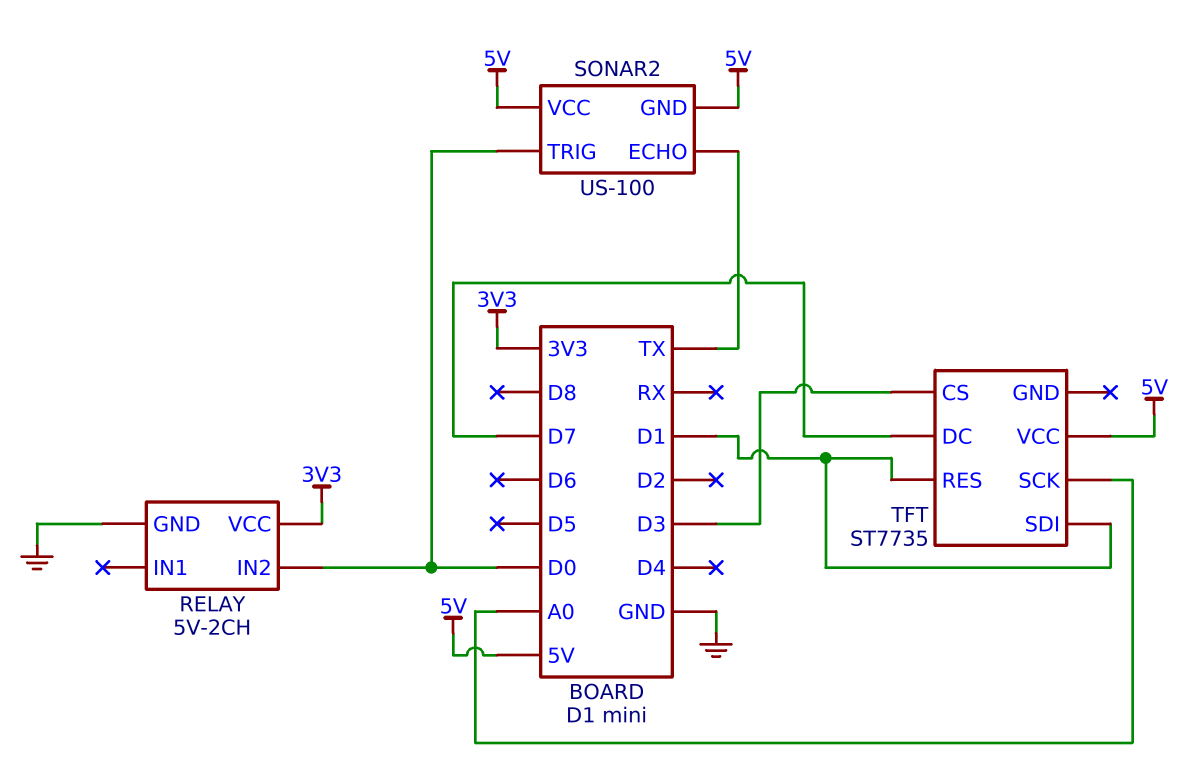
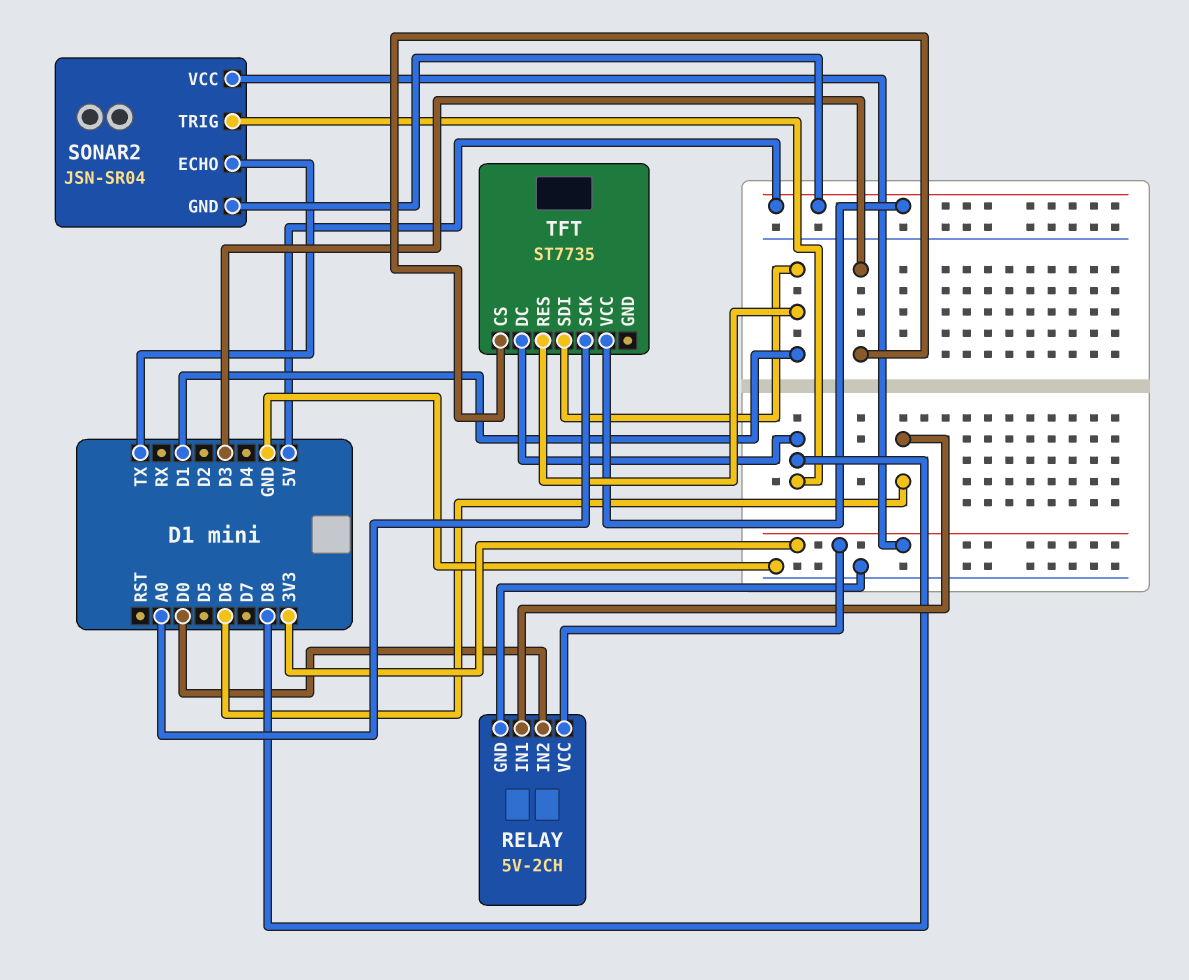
RELAY pin IN1: none -> D6
SONAR2: US-100 -> JSN-SR04
SONAR2 pin TRIG: D0 -> D8
SONAR2 pin VCC: 5V -> 3V3
TFT pin DC: D7 -> D8

